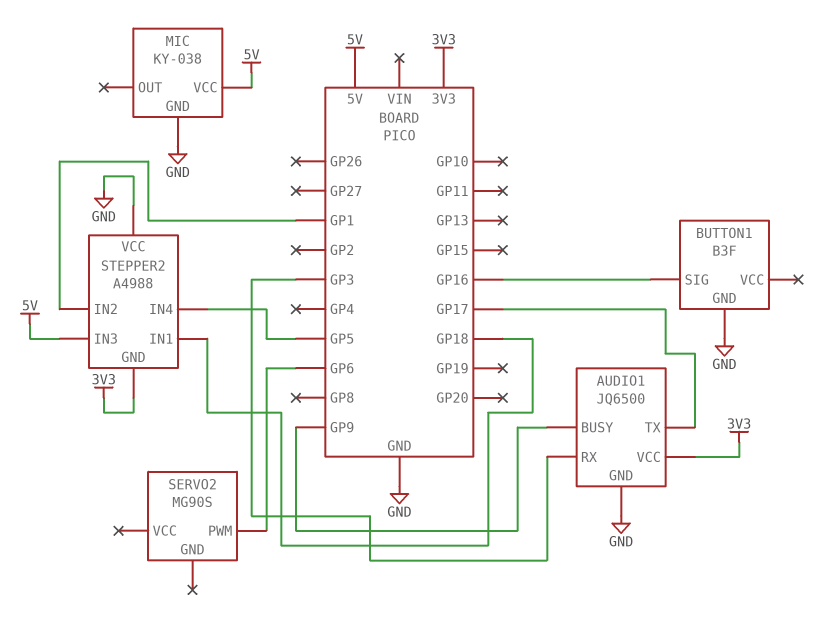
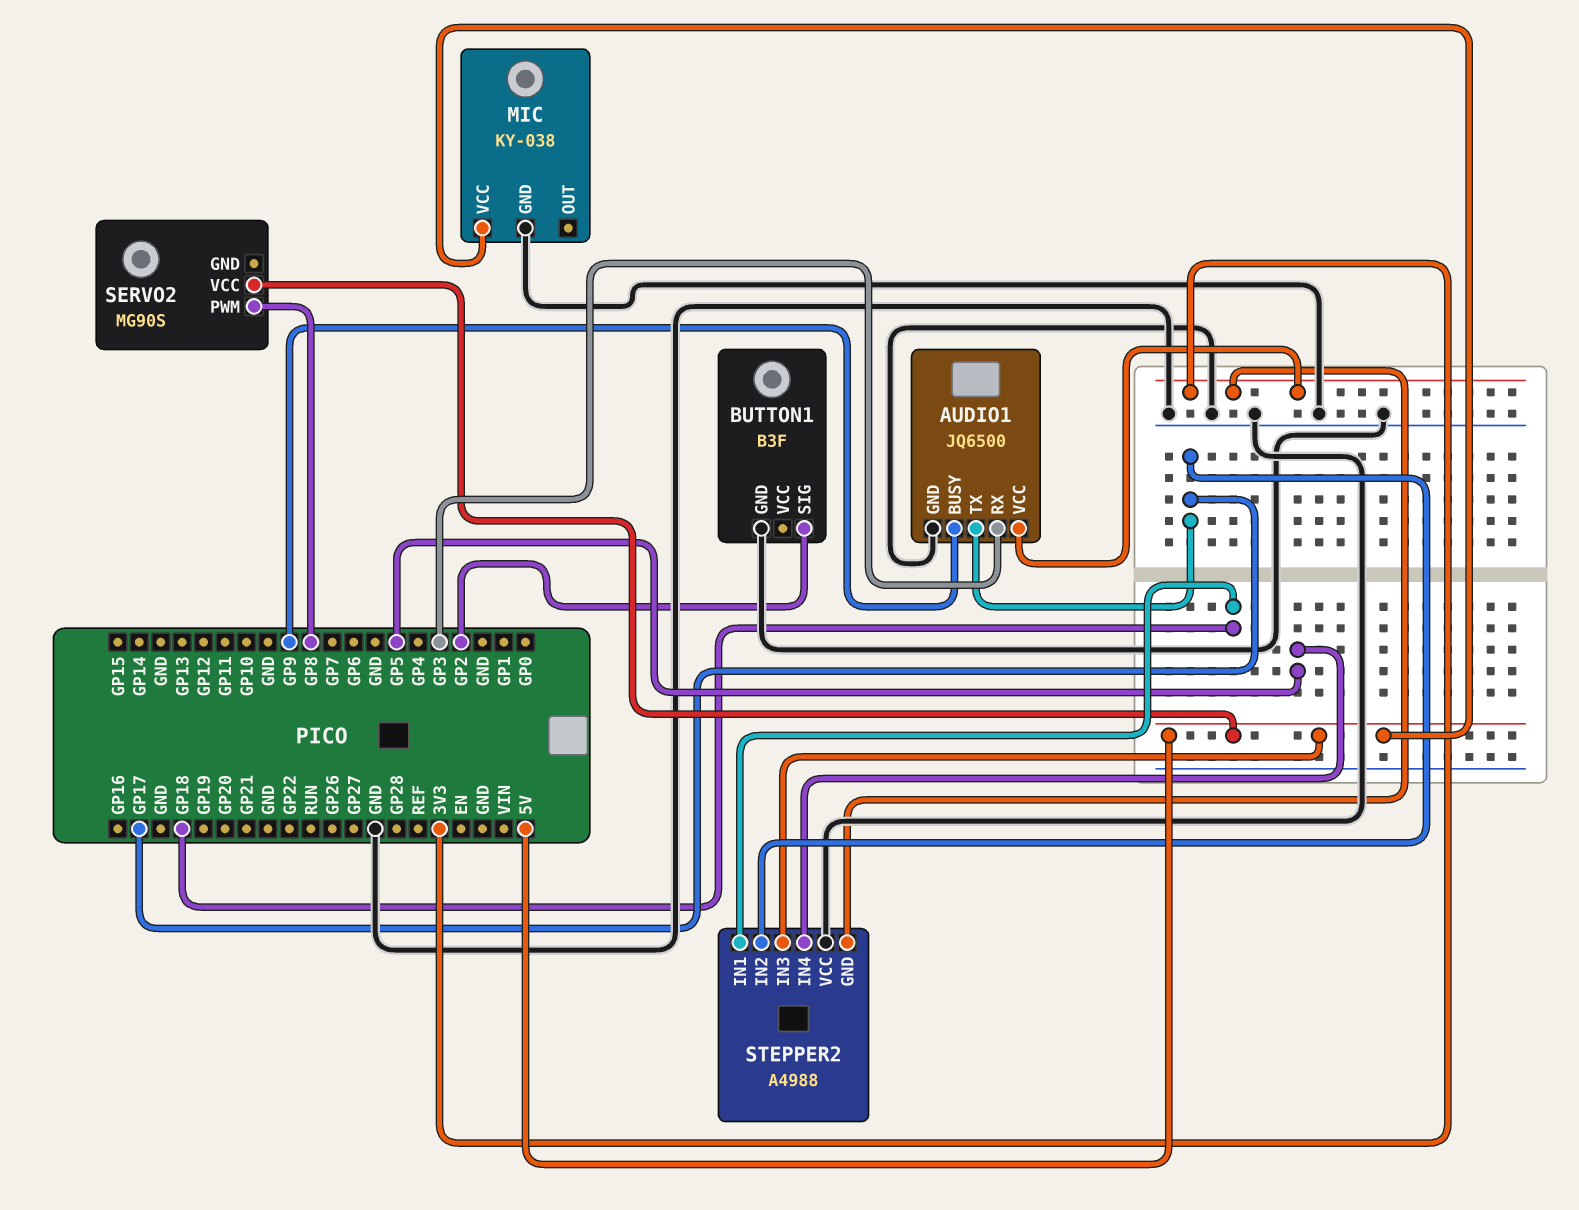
BUTTON1 pin SIG: GP16 -> GP2
SERVO2 pin PWM: GP6 -> GP8
SERVO2 pin VCC: none -> 5V
STEPPER2 pin IN2: GP1 -> GP17

